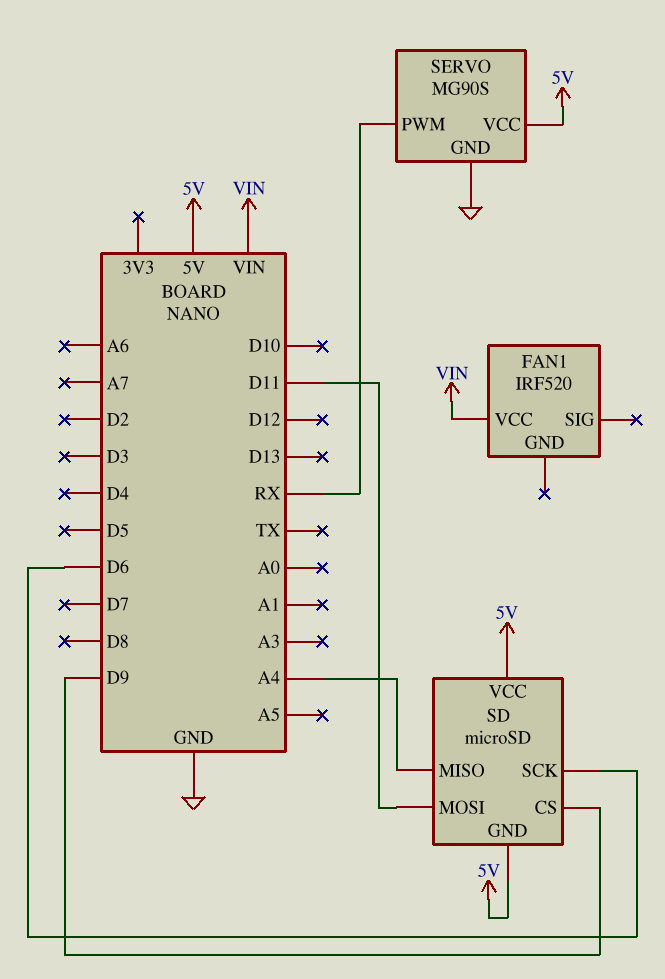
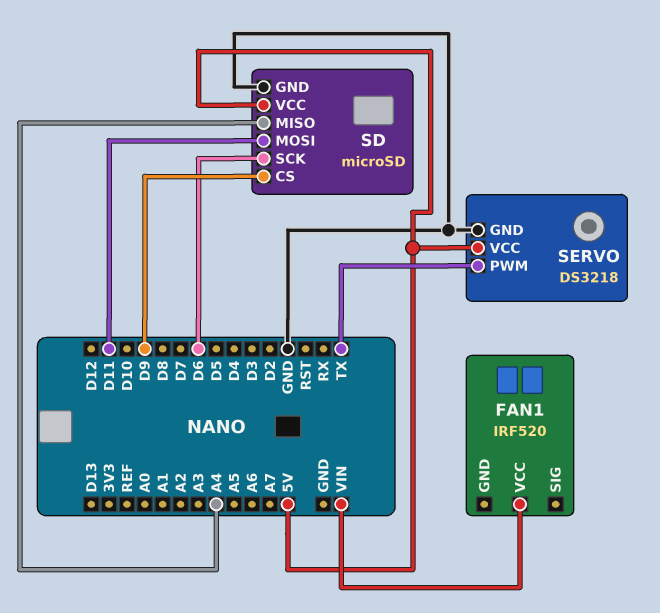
SD pin GND: 5V -> GND
SERVO: MG90S -> DS3218
SERVO pin PWM: RX -> TX

